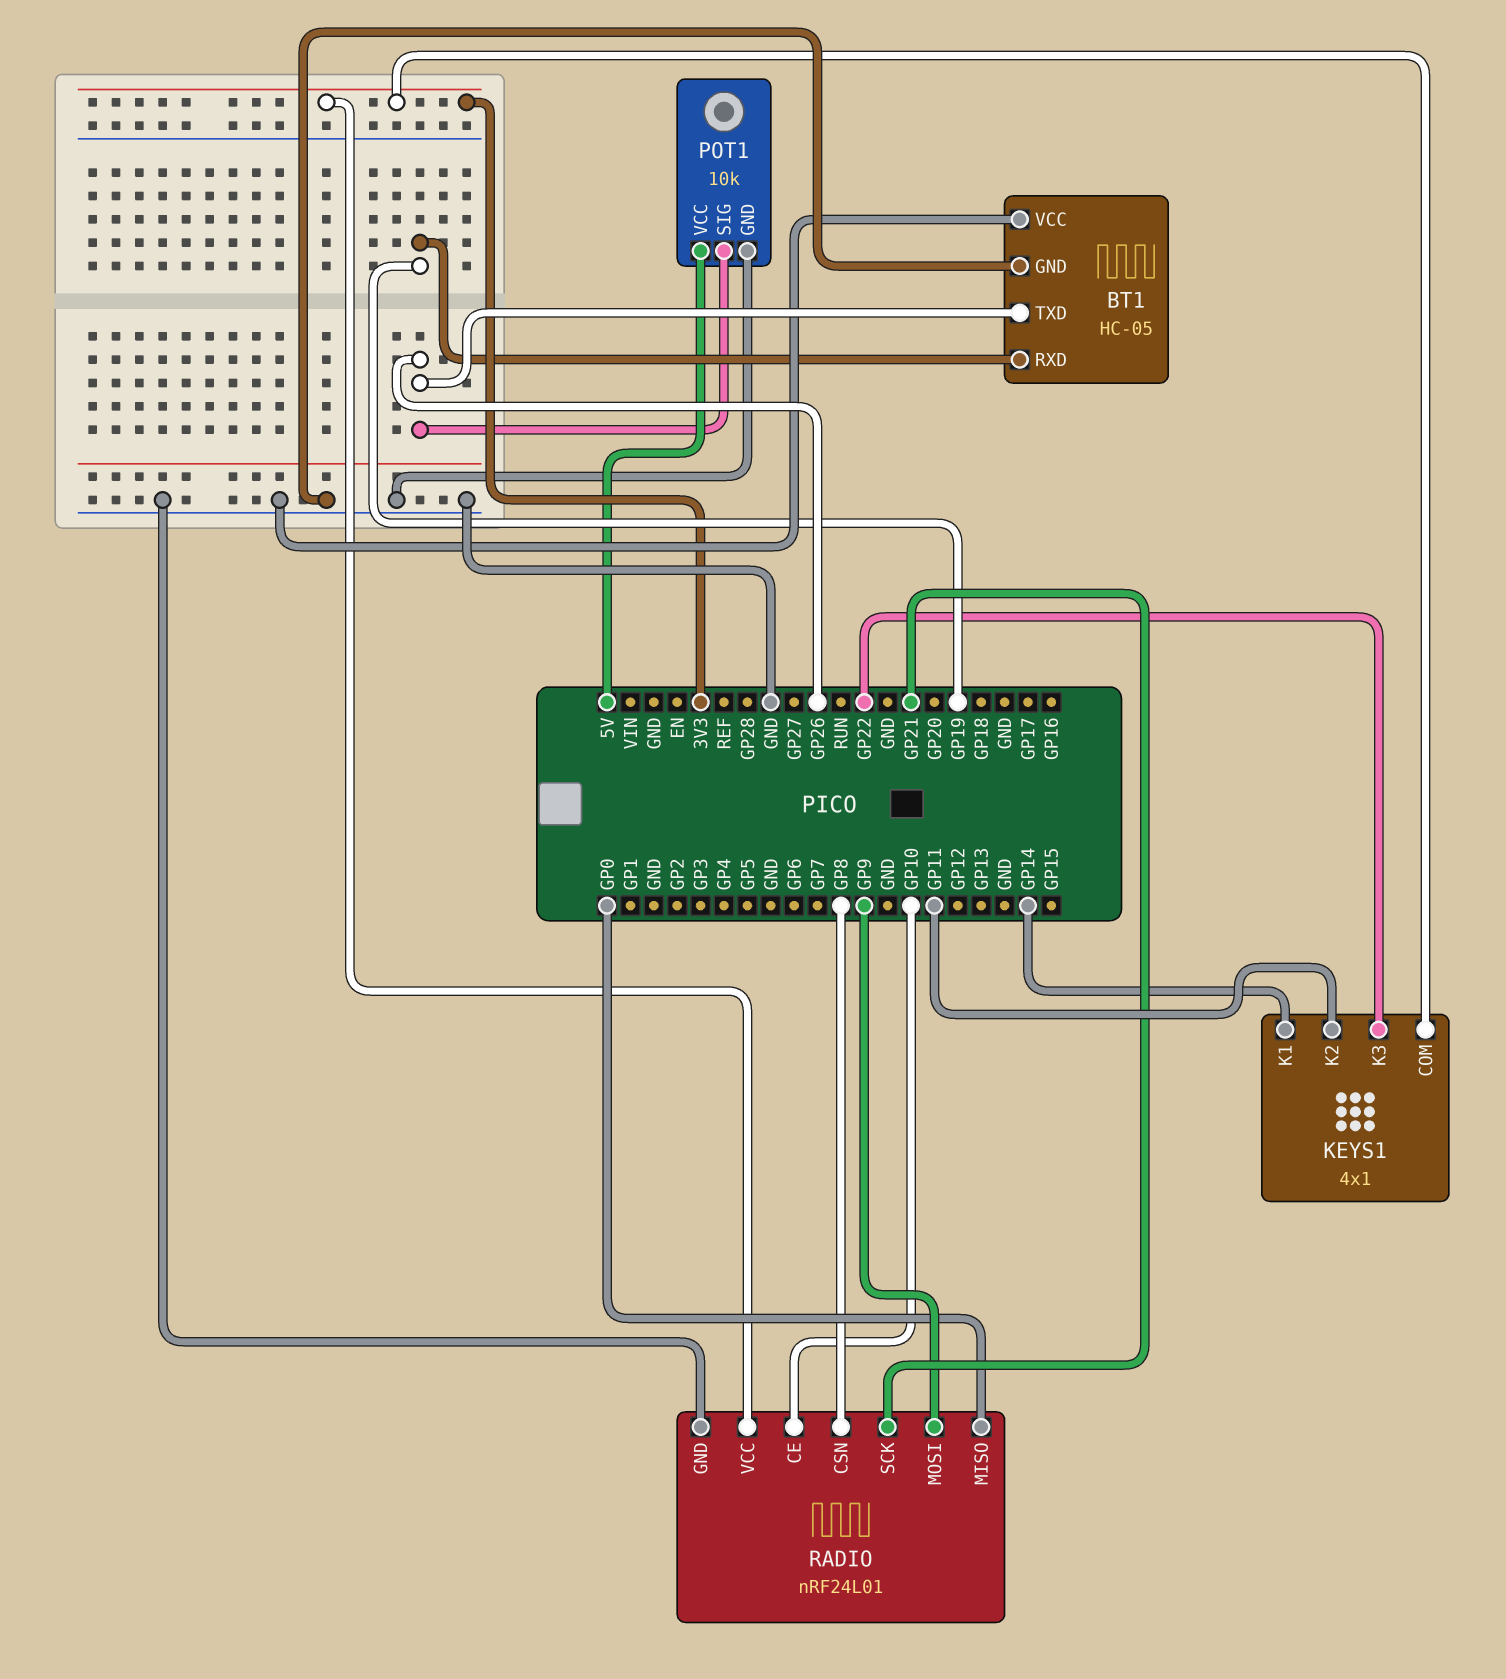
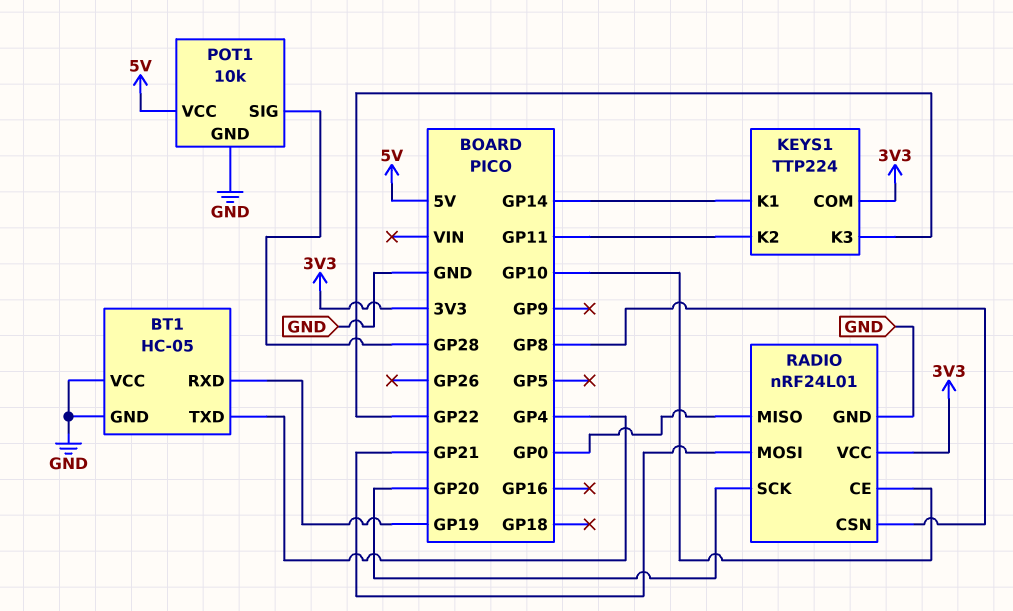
BT1 pin TXD: GP26 -> GP4
KEYS1: 4x1 -> TTP224
POT1 pin SIG: GP26 -> GP28
RADIO pin MOSI: GP9 -> GP21
RADIO pin SCK: GP21 -> GP20

